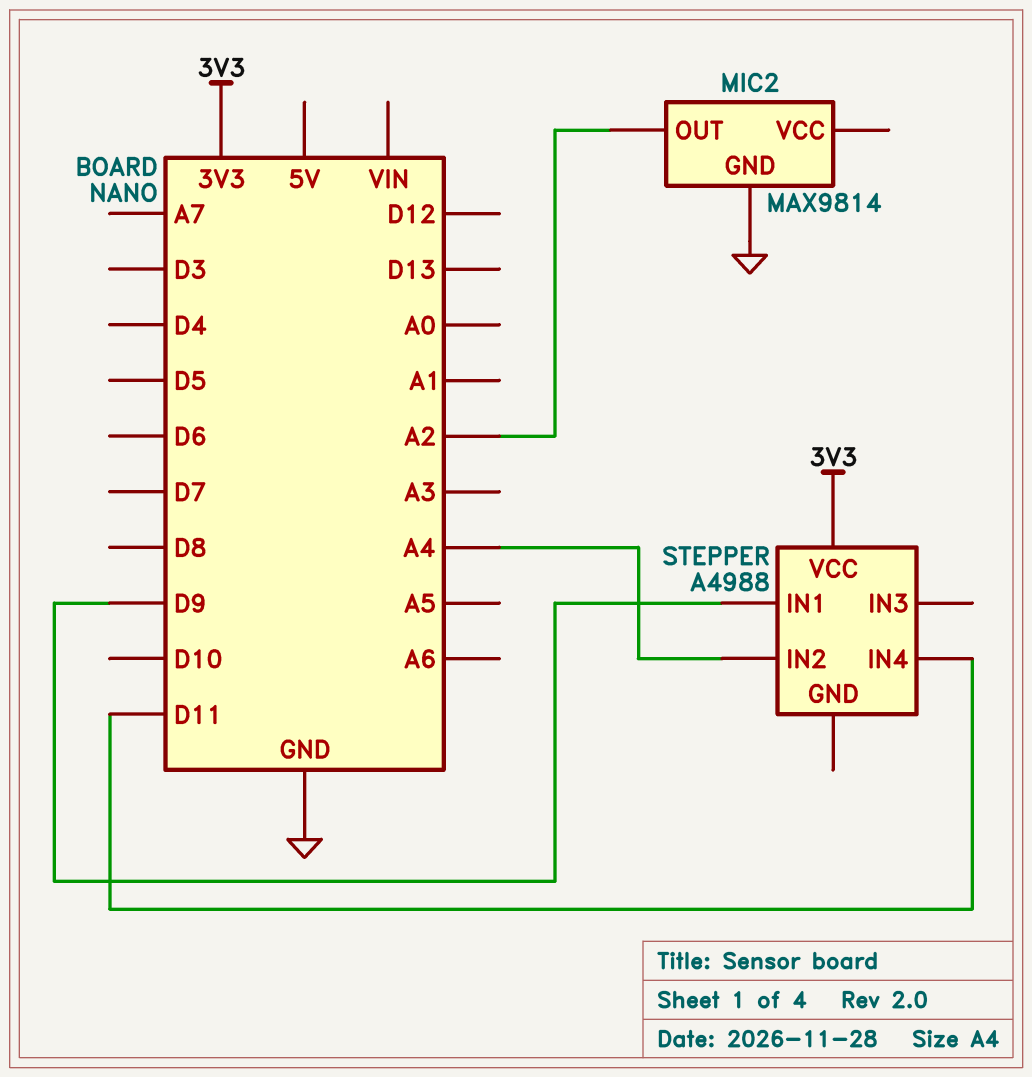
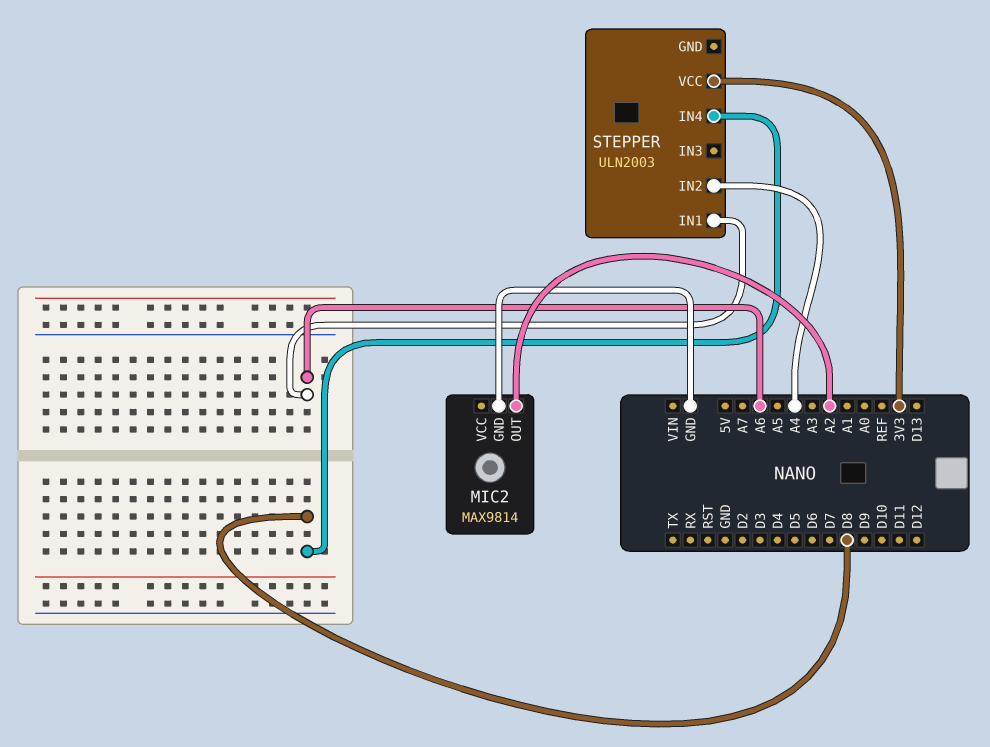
STEPPER: A4988 -> ULN2003
STEPPER pin IN1: D9 -> A6
STEPPER pin IN4: D11 -> D8

